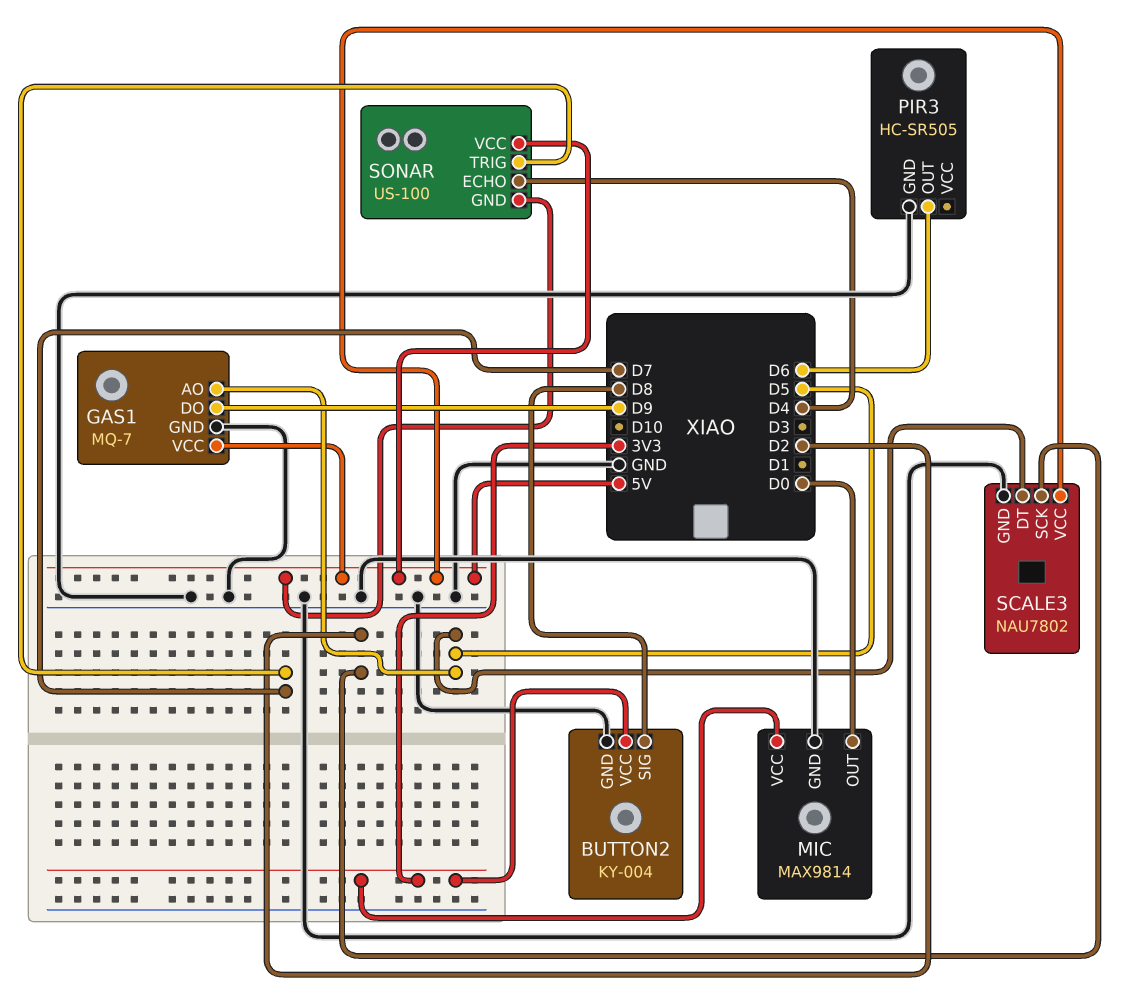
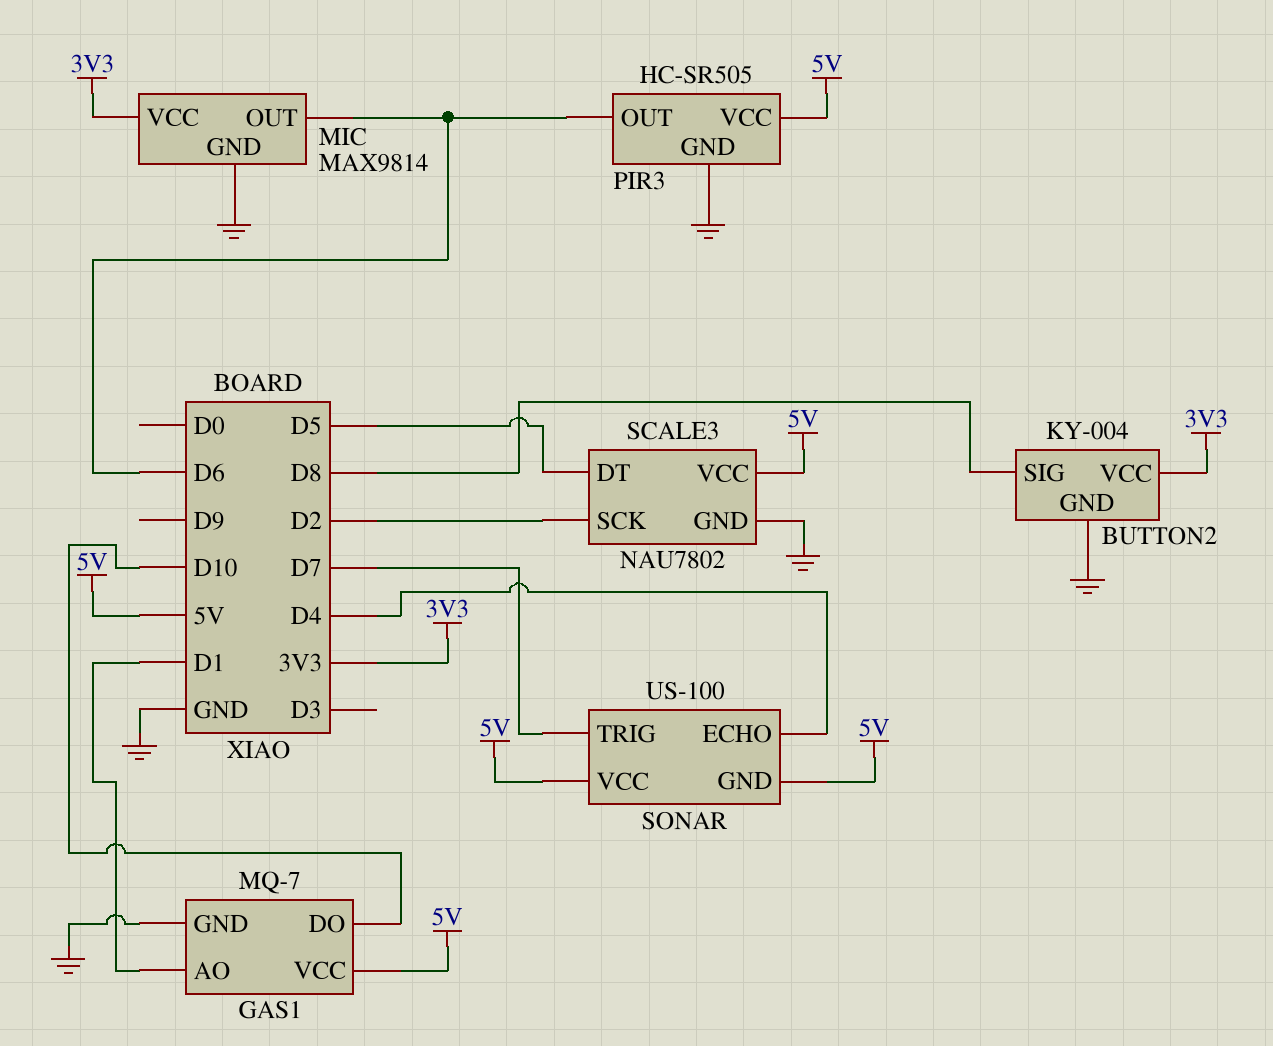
GAS1 pin AO: D5 -> D1
GAS1 pin DO: D9 -> D10
MIC pin OUT: D0 -> D6
PIR3 pin VCC: none -> 5V

